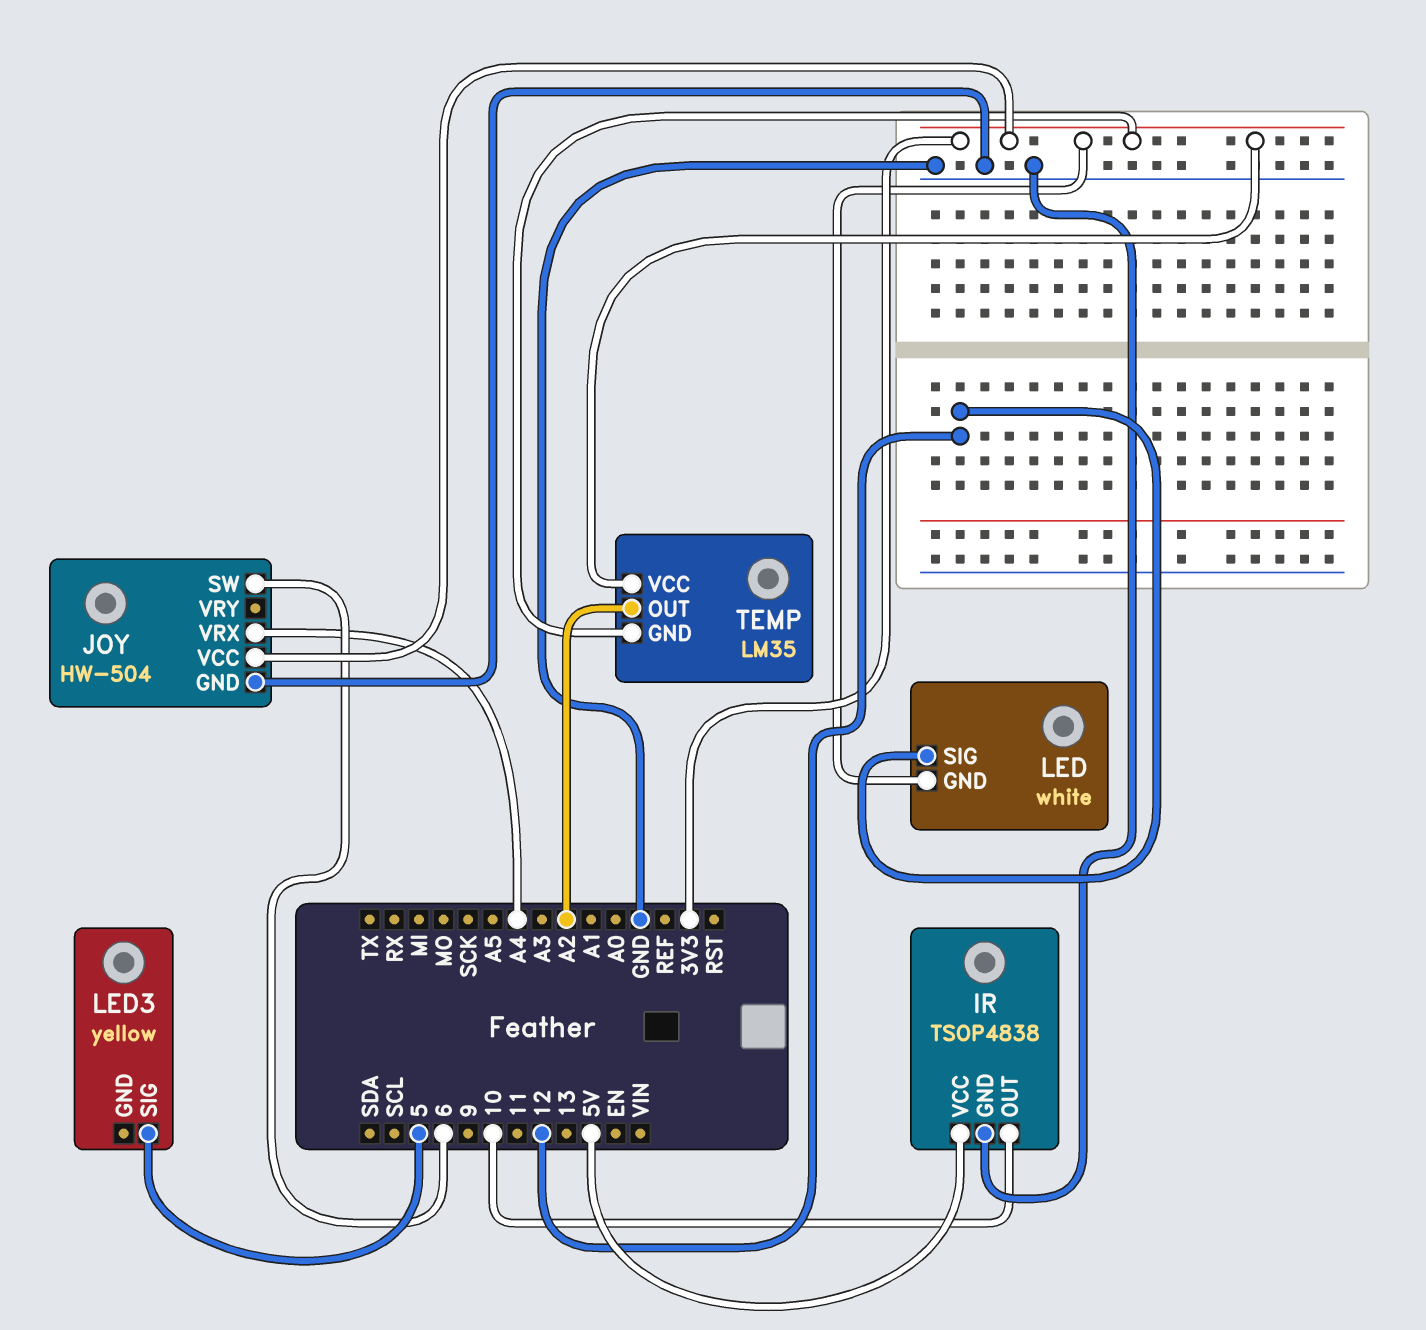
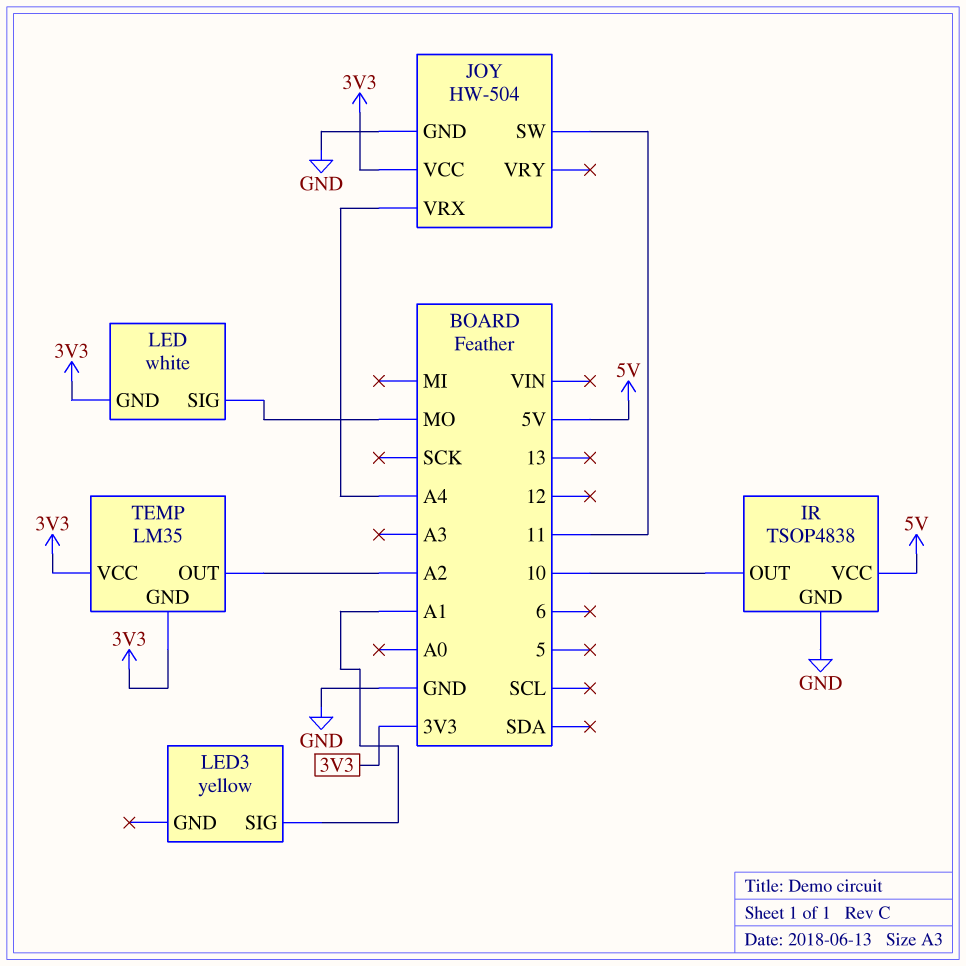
JOY pin SW: 6 -> 11
LED pin SIG: 12 -> MO
LED3 pin SIG: 5 -> A1

